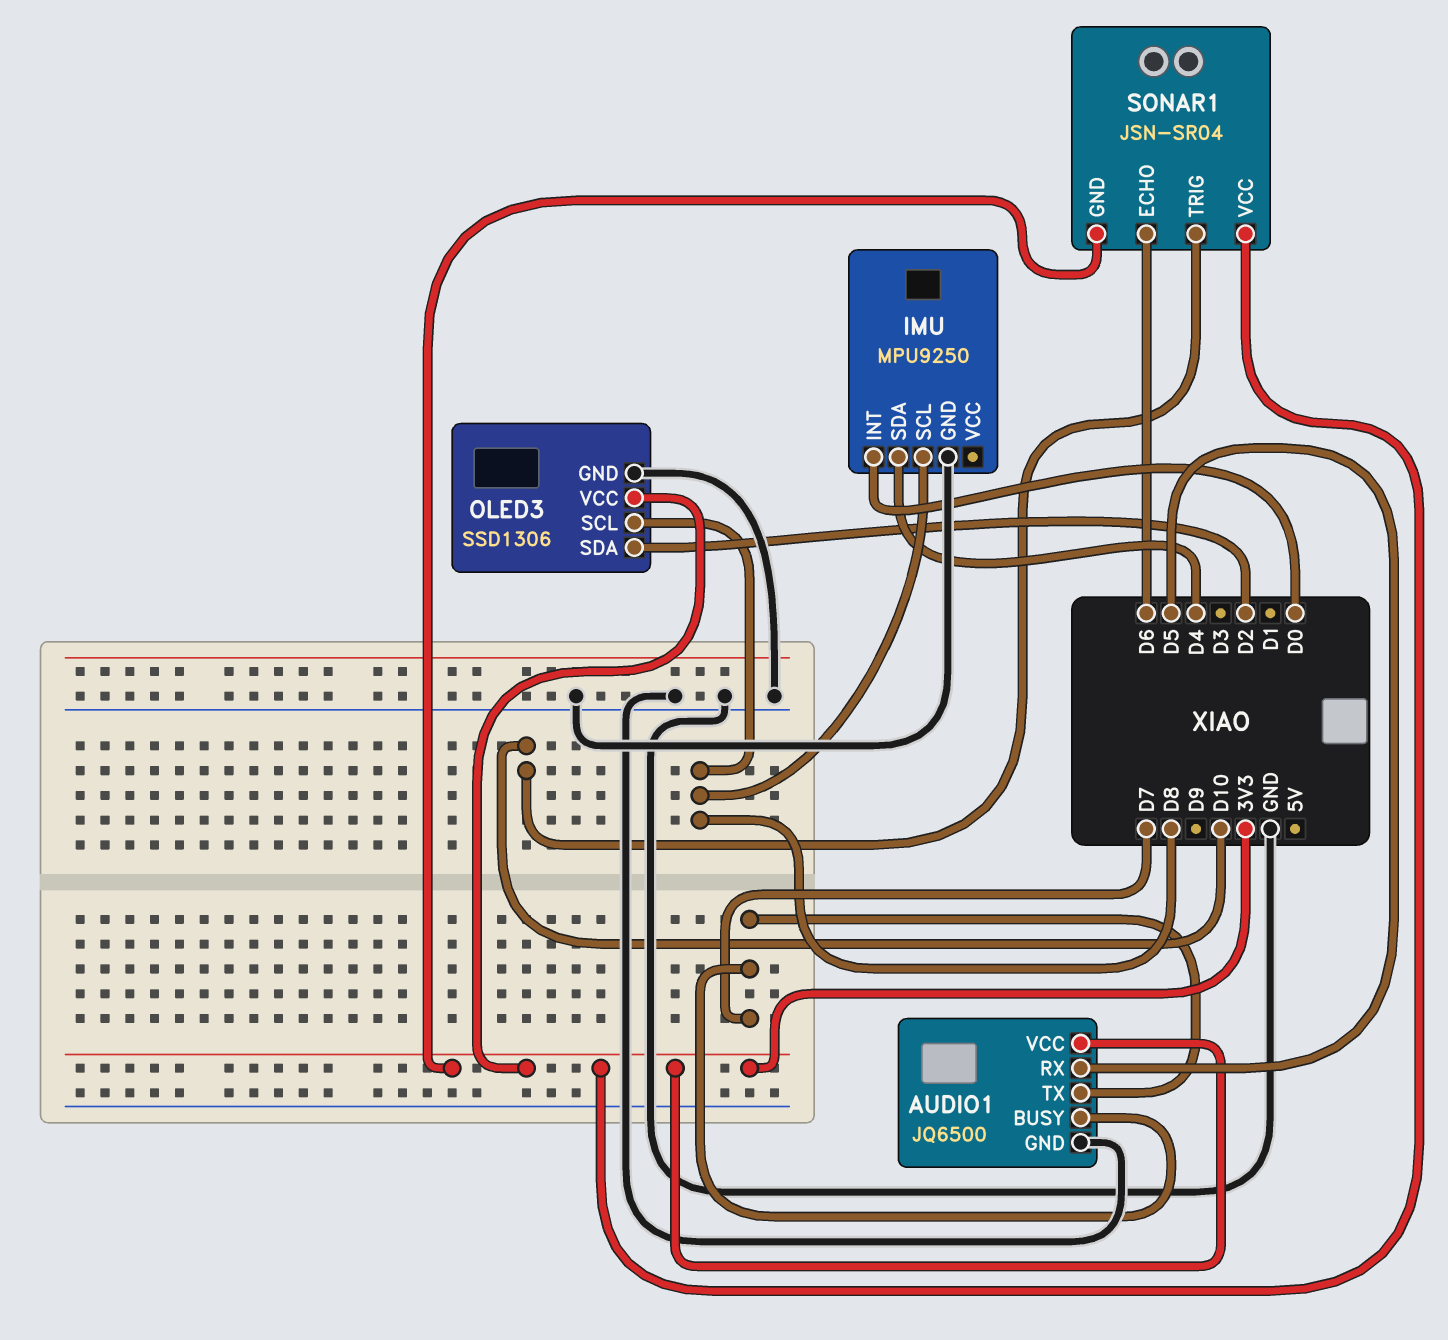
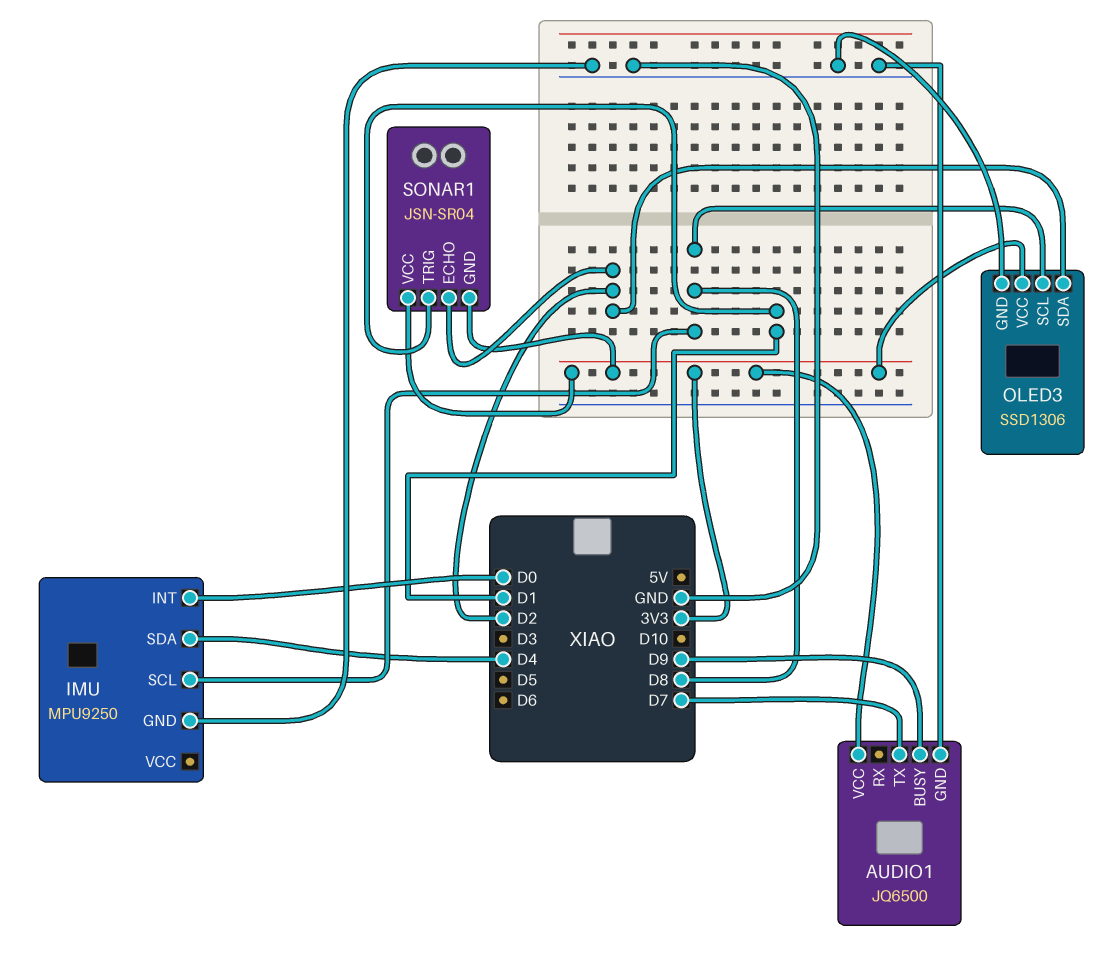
AUDIO1 pin BUSY: D7 -> D9
AUDIO1 pin RX: D5 -> none
SONAR1 pin ECHO: D6 -> D2
SONAR1 pin TRIG: D10 -> D1

